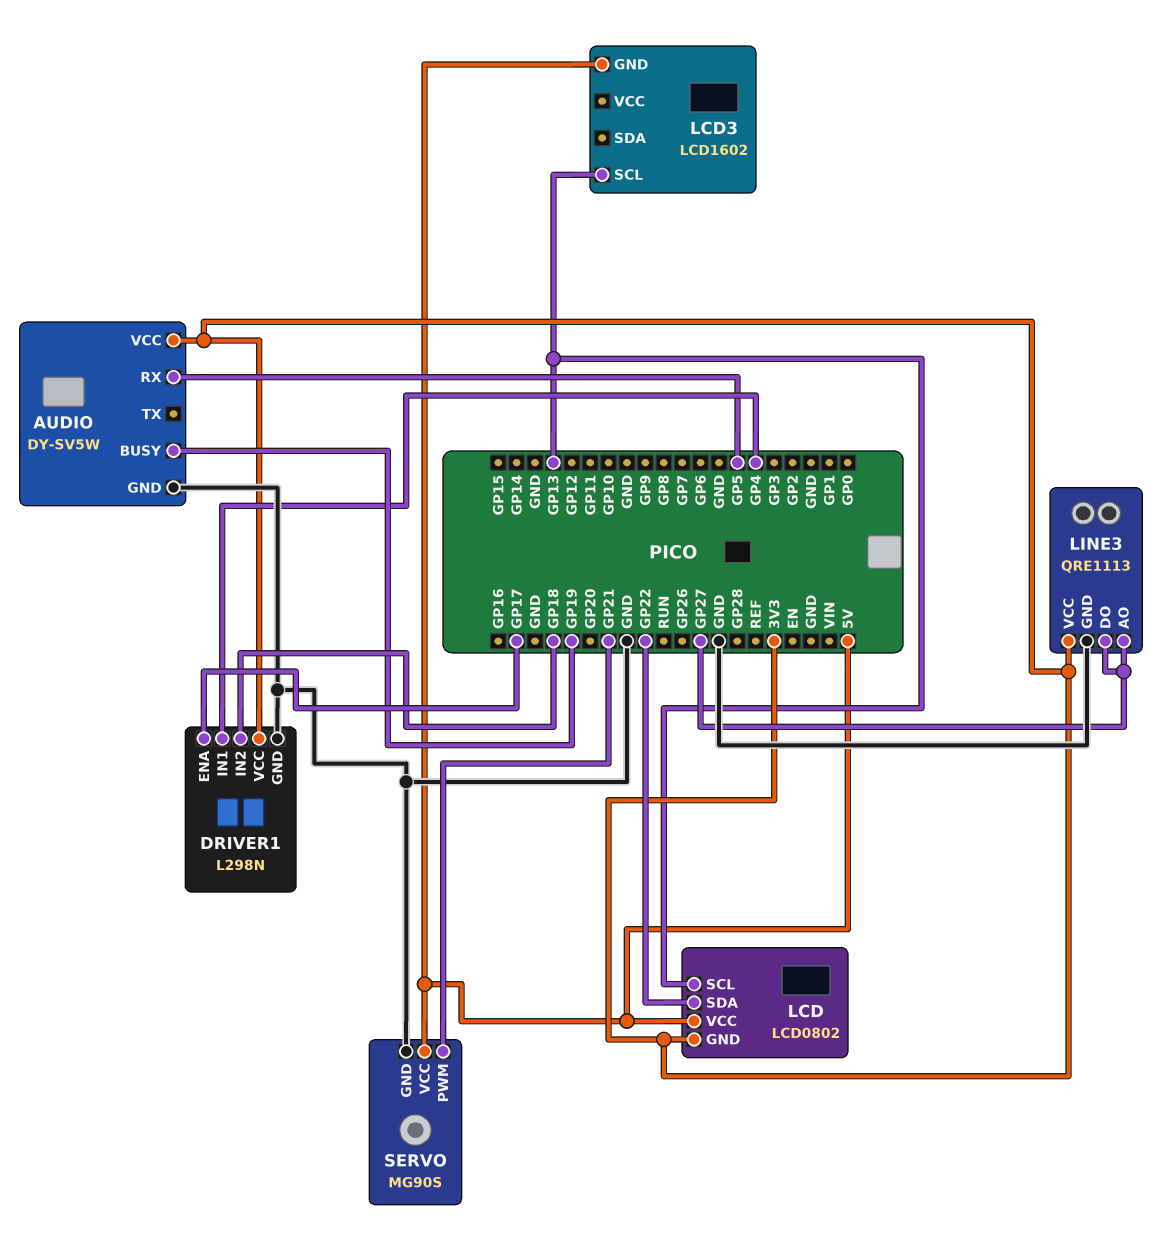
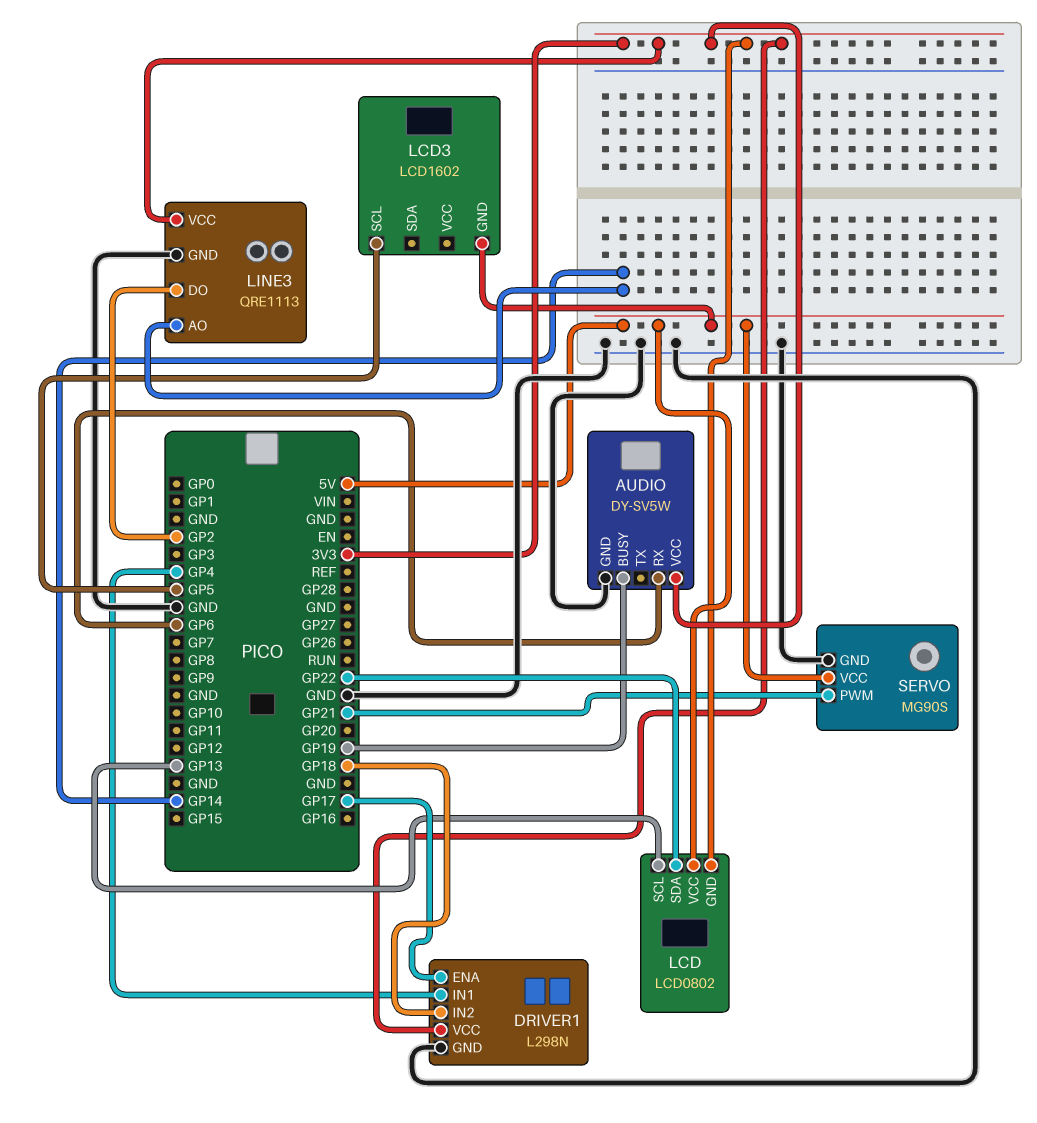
AUDIO pin RX: GP5 -> GP6
LCD3 pin SCL: GP13 -> GP5
LINE3 pin AO: GP27 -> GP14
LINE3 pin DO: GP27 -> GP2

